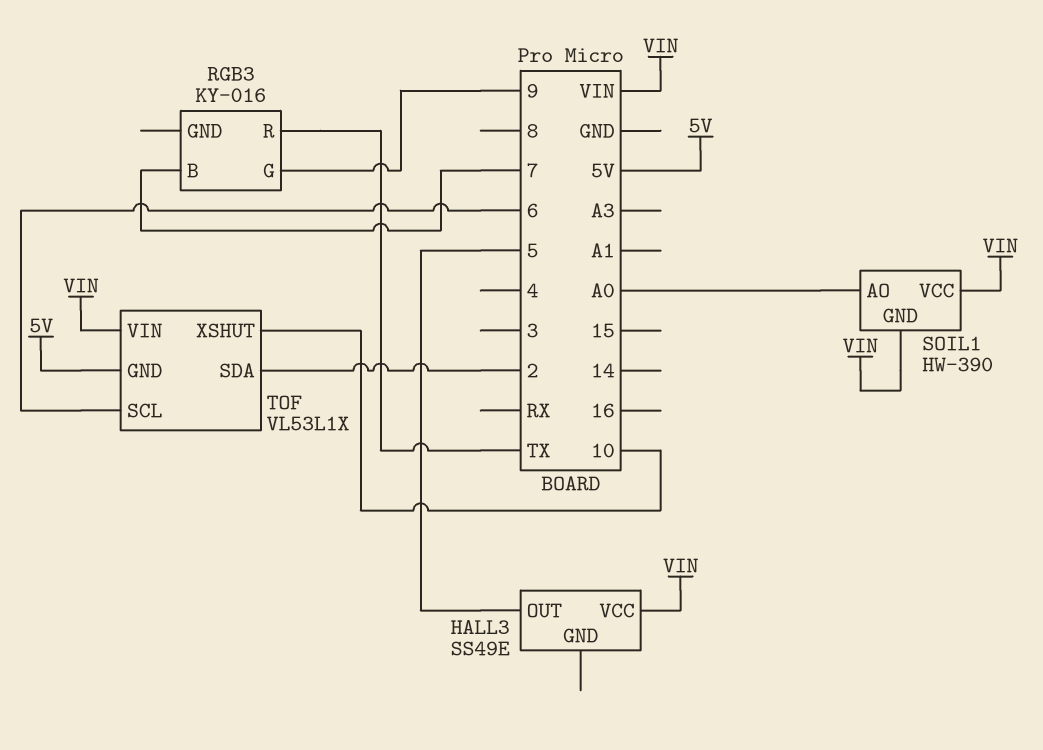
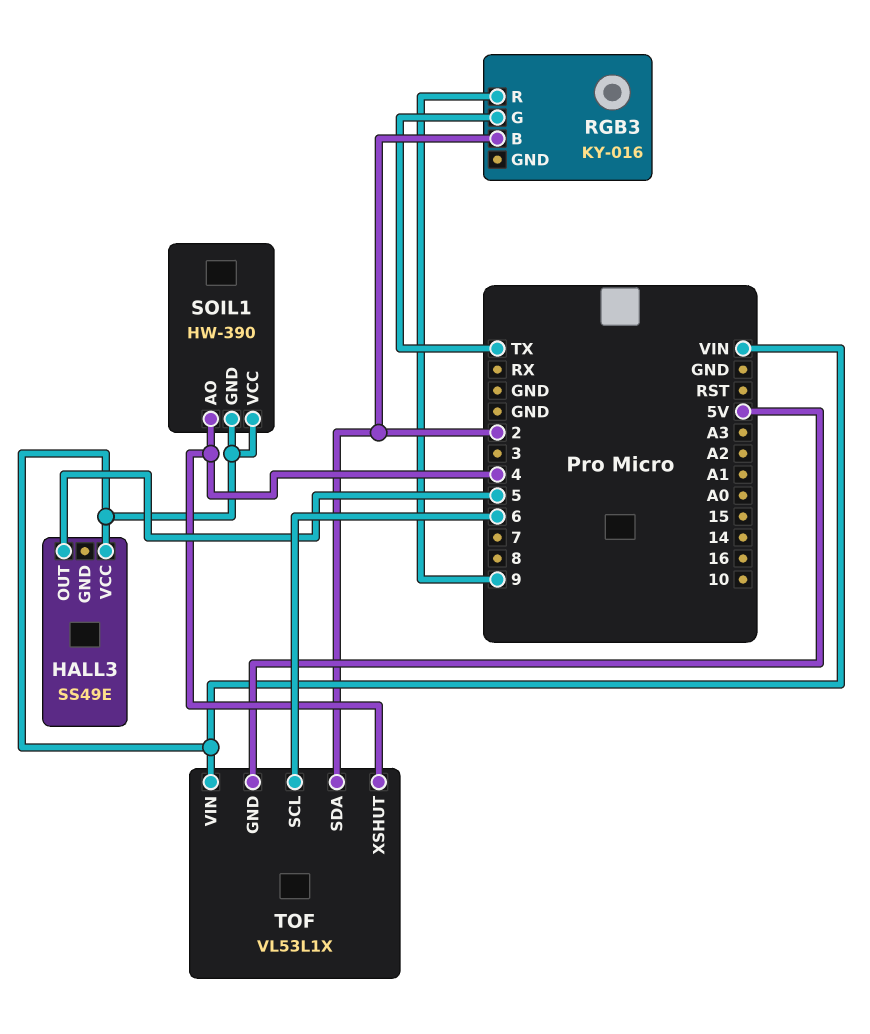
RGB3 pin B: 7 -> 2
RGB3 pin G: 9 -> TX
RGB3 pin R: TX -> 9
SOIL1 pin AO: A0 -> 4
TOF pin XSHUT: 10 -> 4

